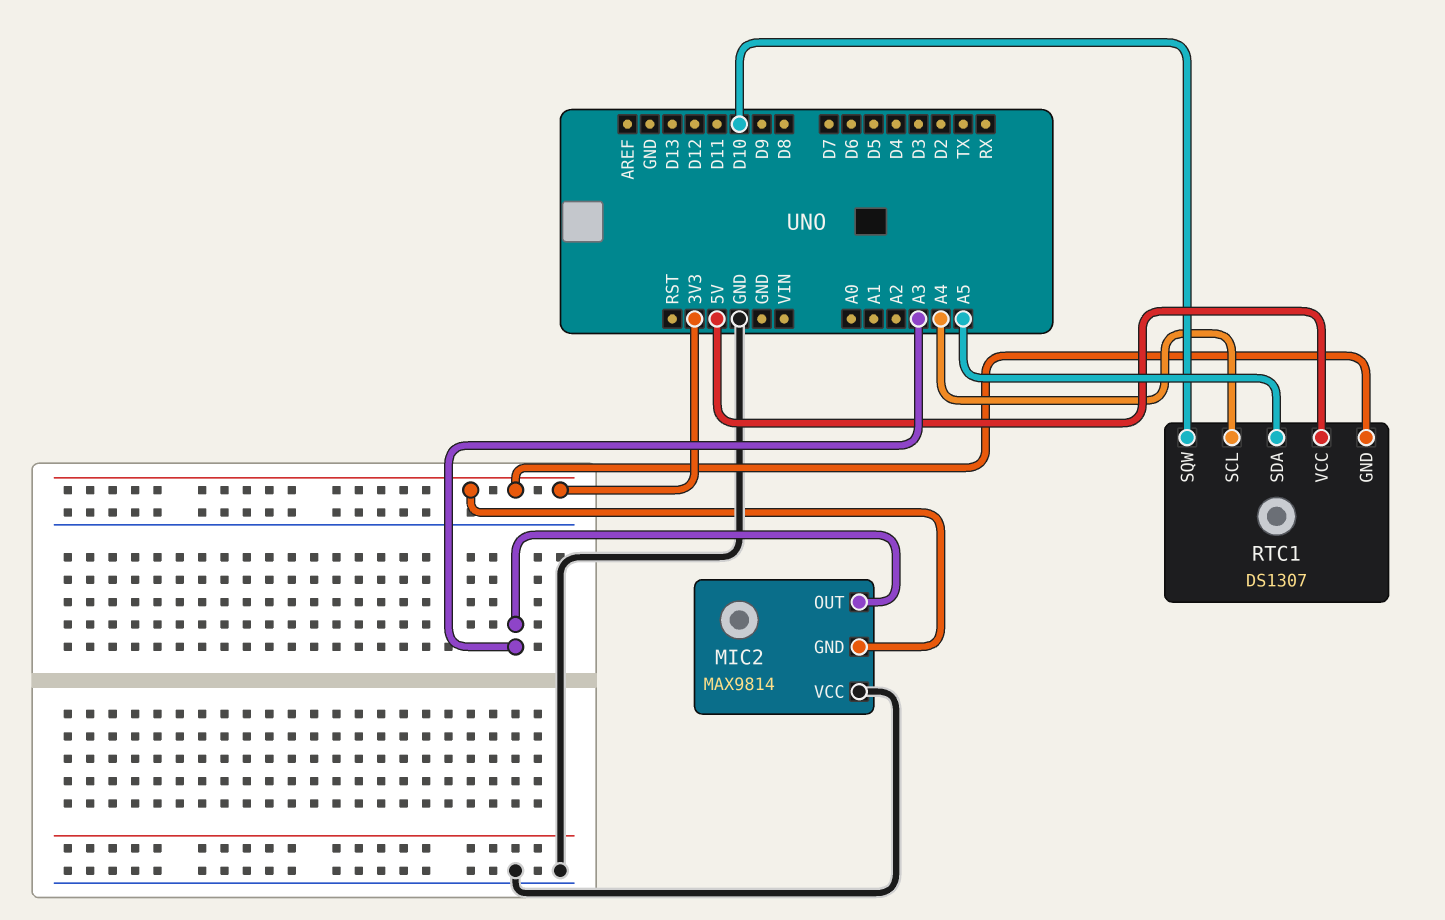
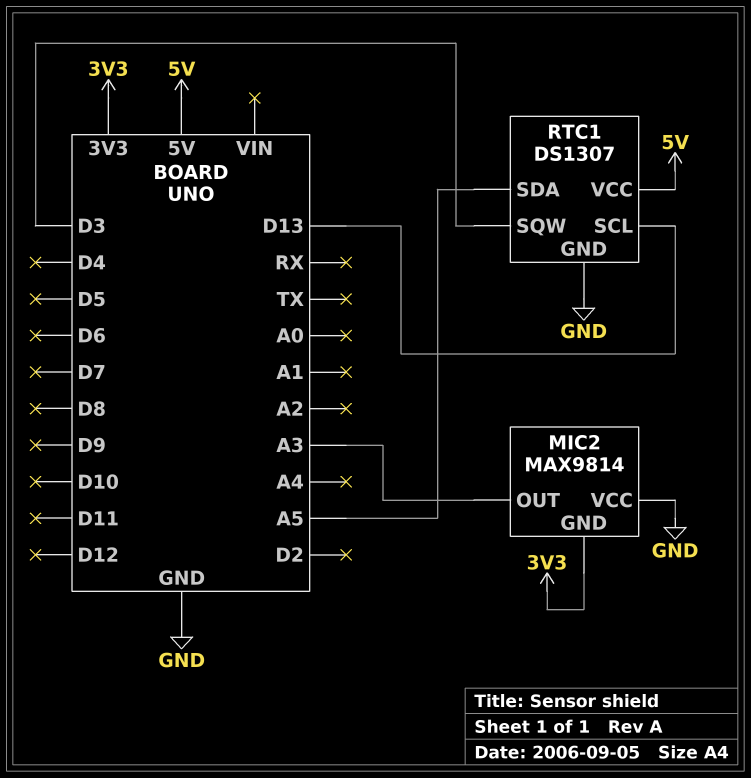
RTC1 pin GND: 3V3 -> GND
RTC1 pin SCL: A4 -> D13
RTC1 pin SQW: D10 -> D3

